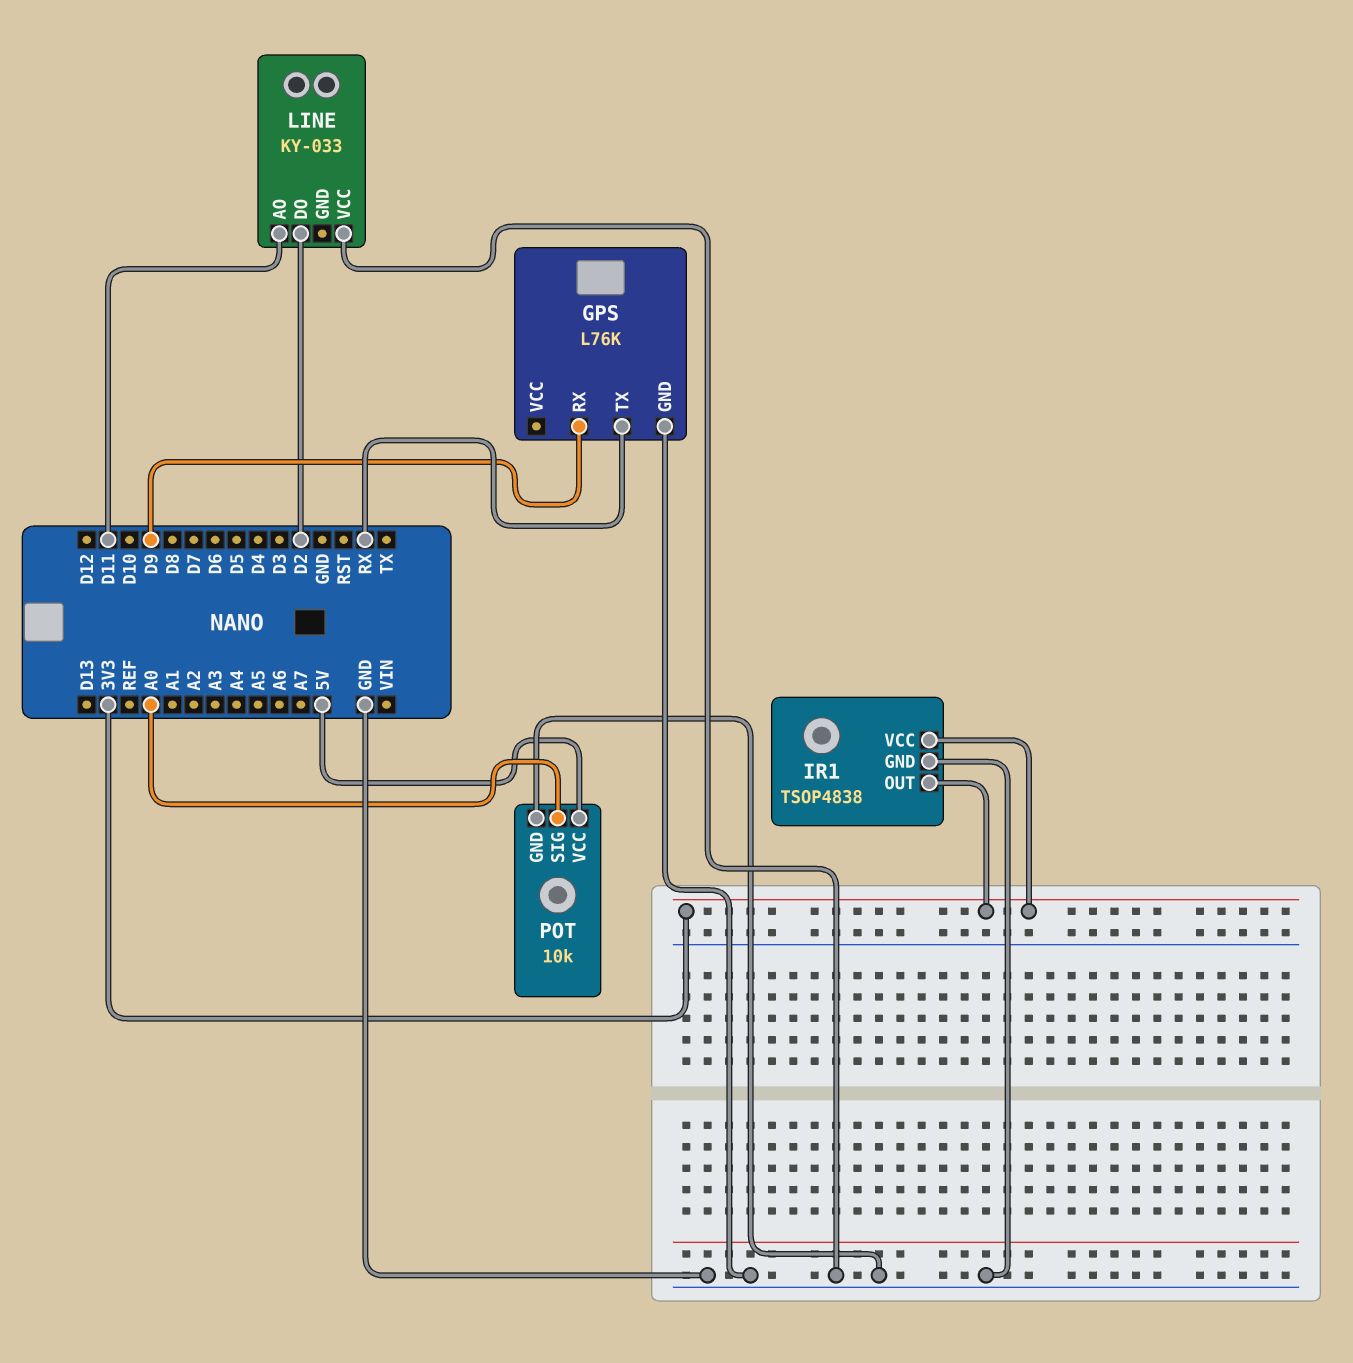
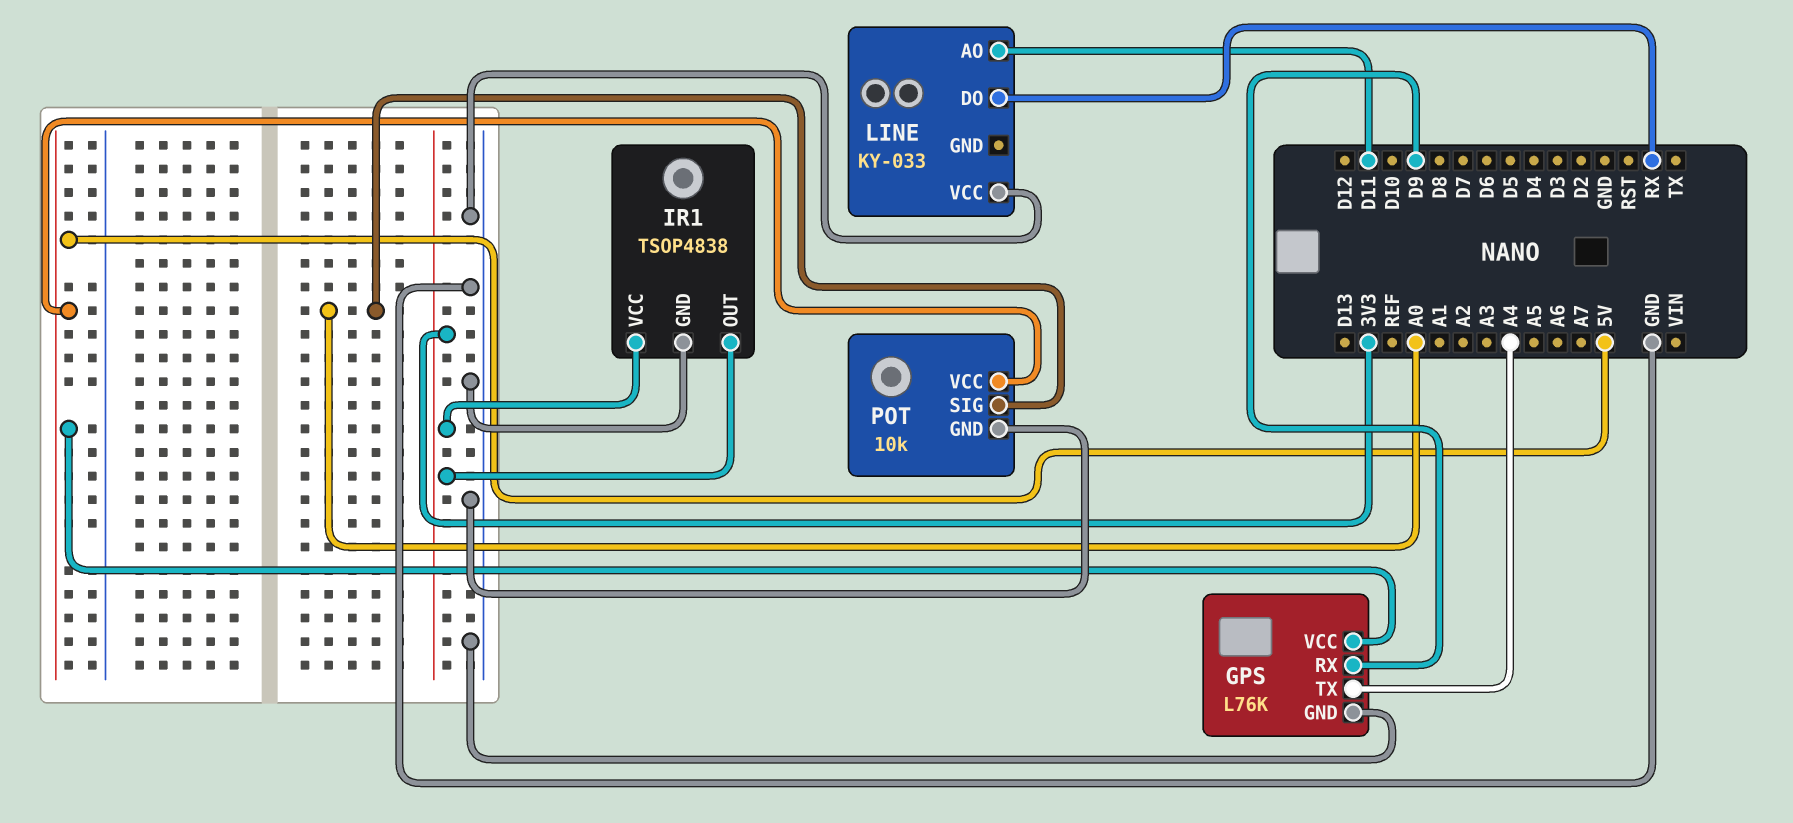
GPS pin TX: RX -> A4
GPS pin VCC: none -> 5V
LINE pin DO: D2 -> RX

